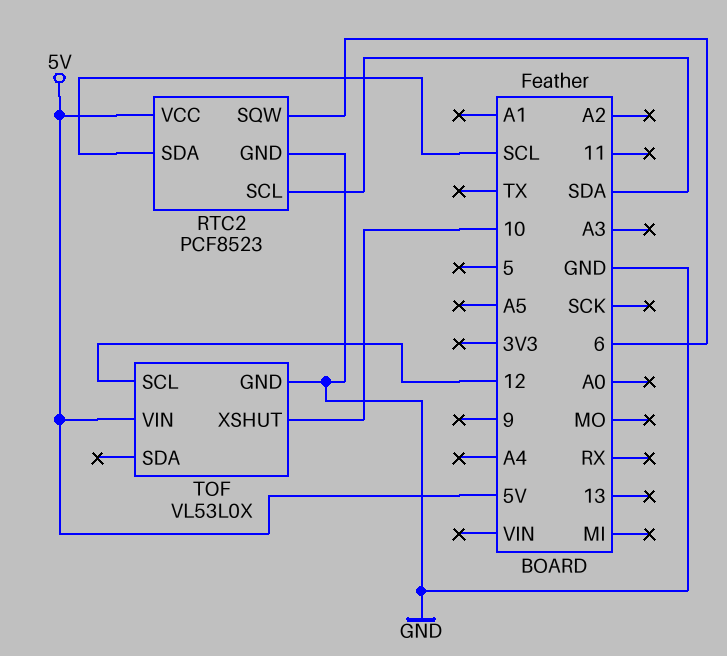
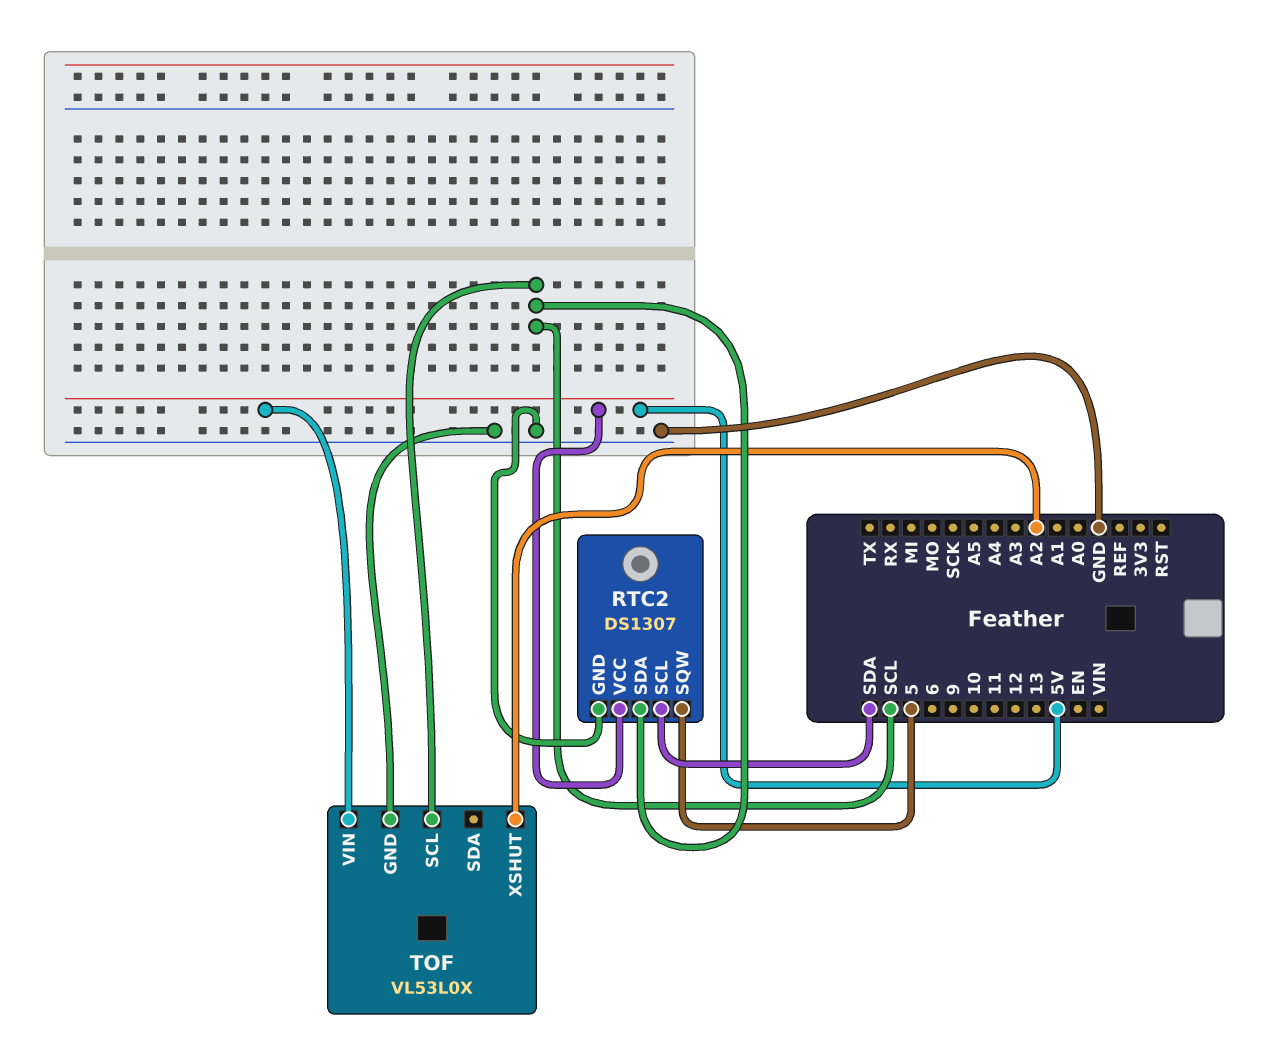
RTC2: PCF8523 -> DS1307
RTC2 pin SQW: 6 -> 5
TOF pin SCL: 12 -> SCL
TOF pin XSHUT: 10 -> A2

